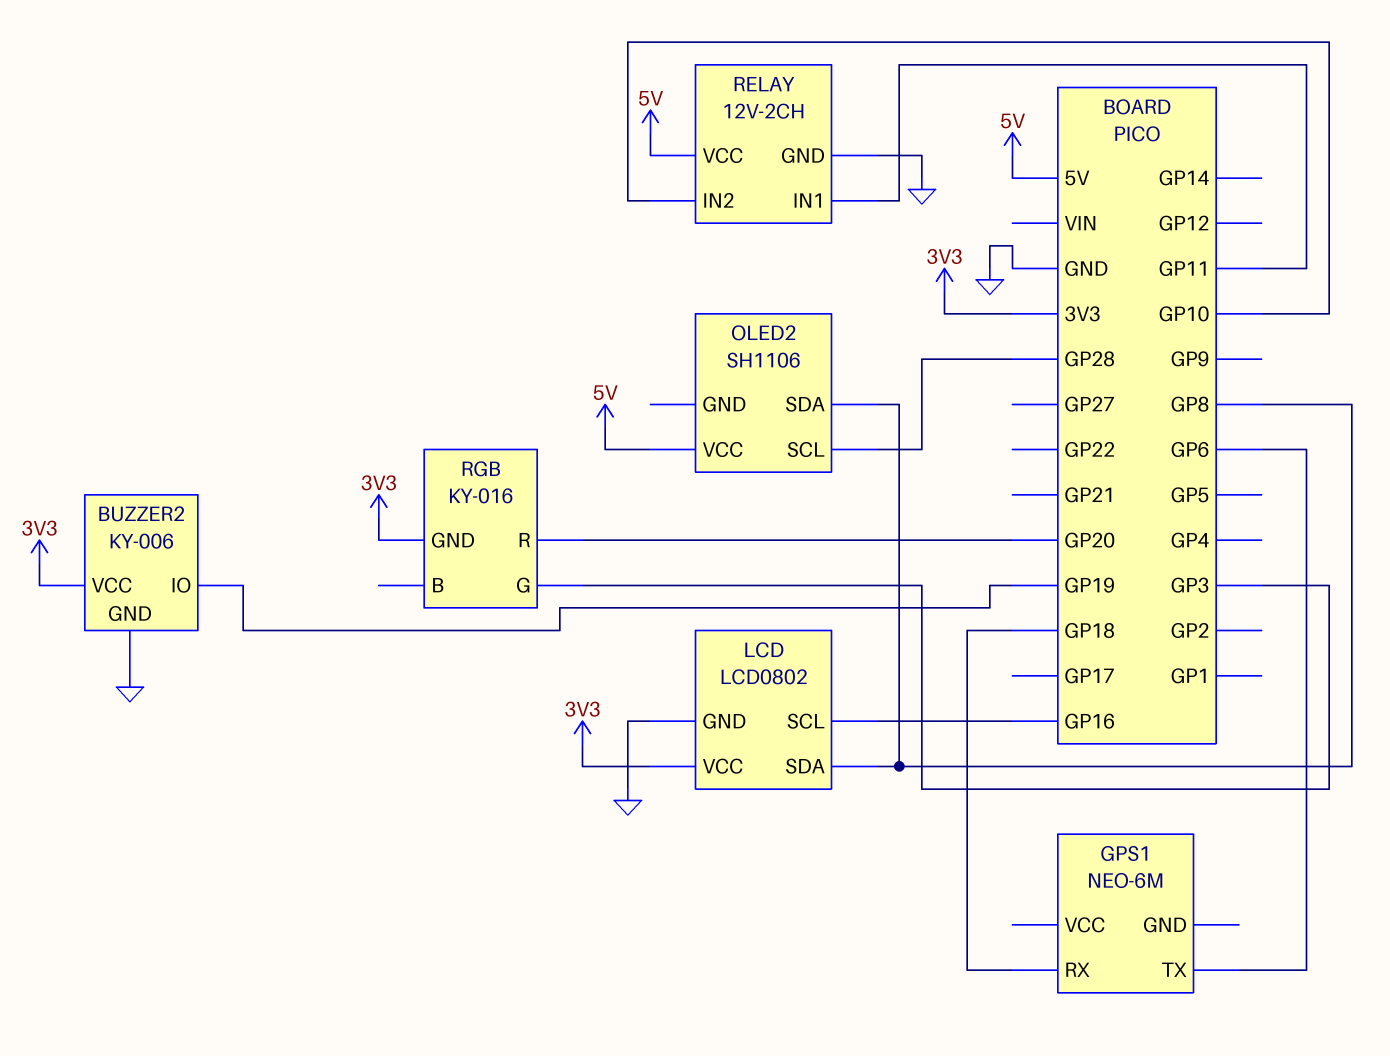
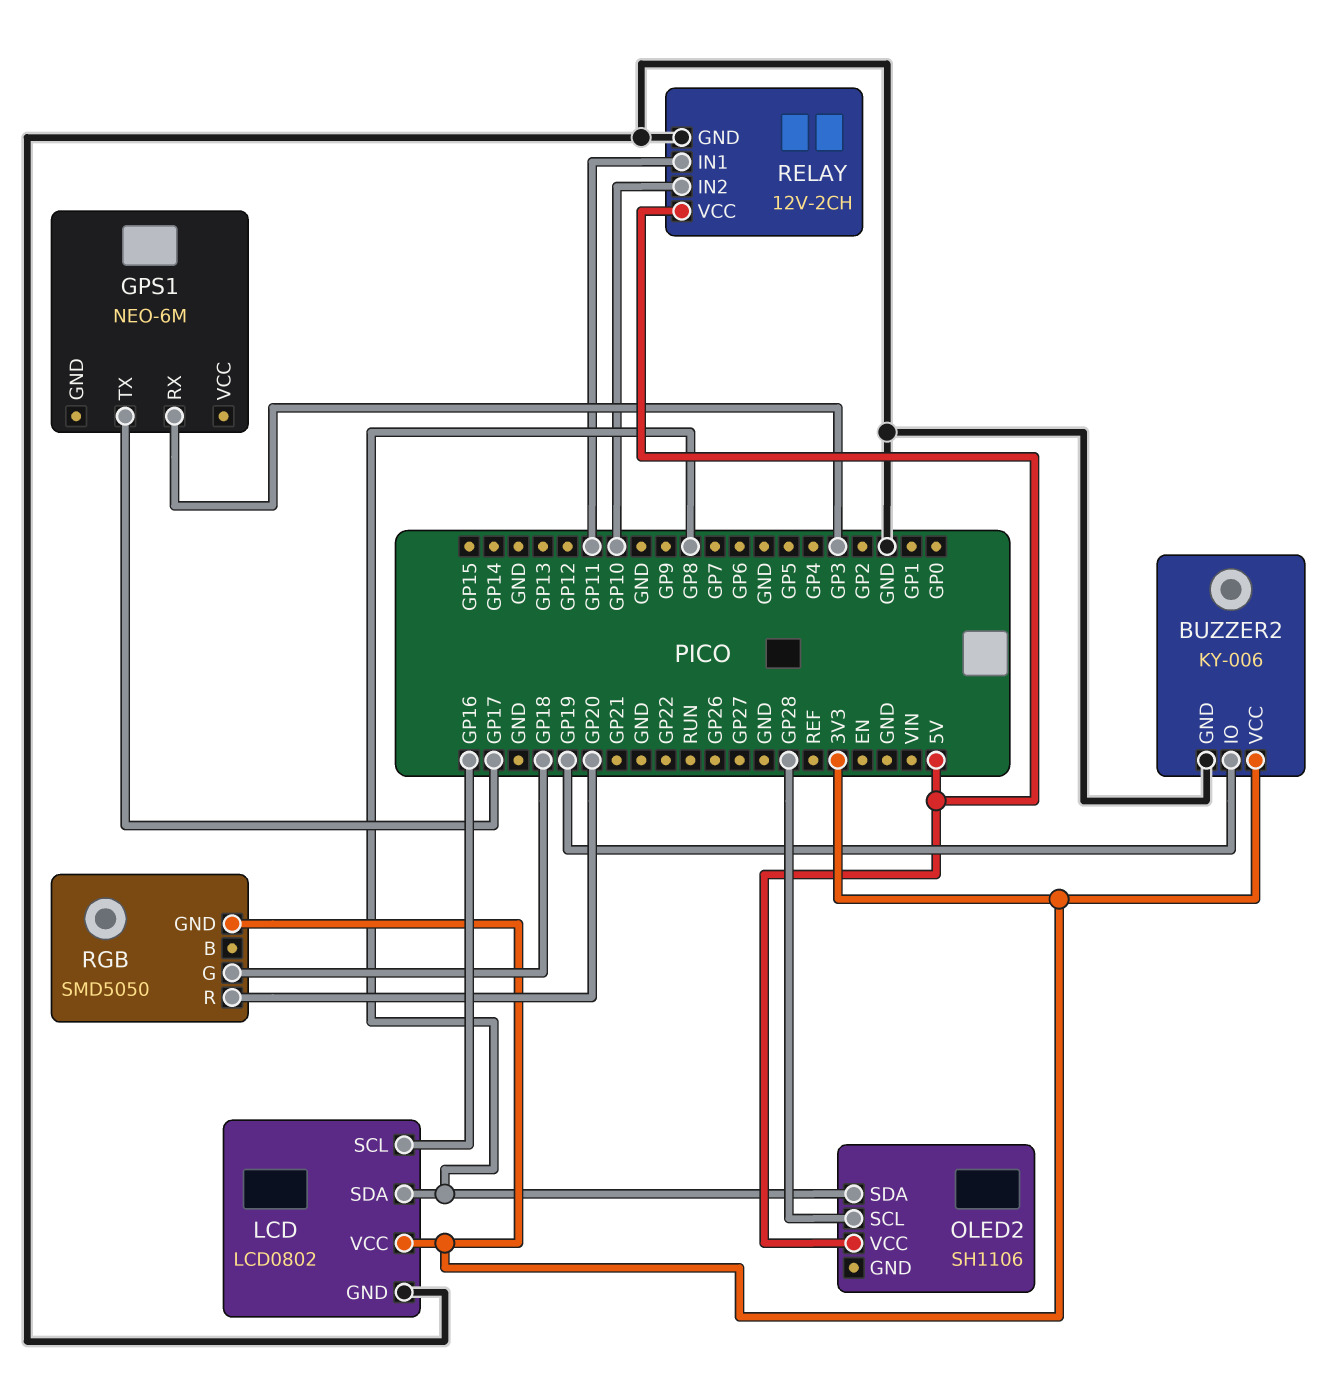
GPS1 pin RX: GP18 -> GP3
GPS1 pin TX: GP6 -> GP17
RGB: KY-016 -> SMD5050
RGB pin G: GP3 -> GP18

